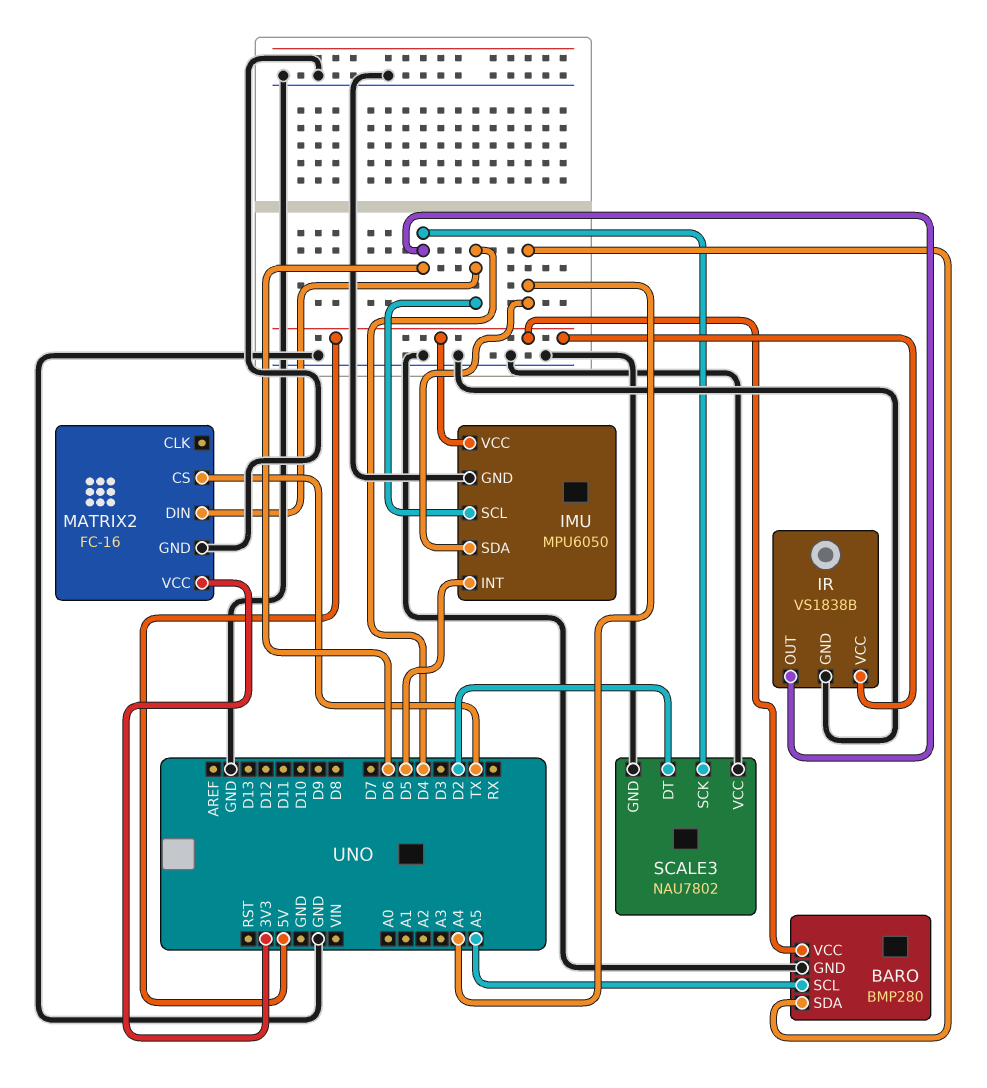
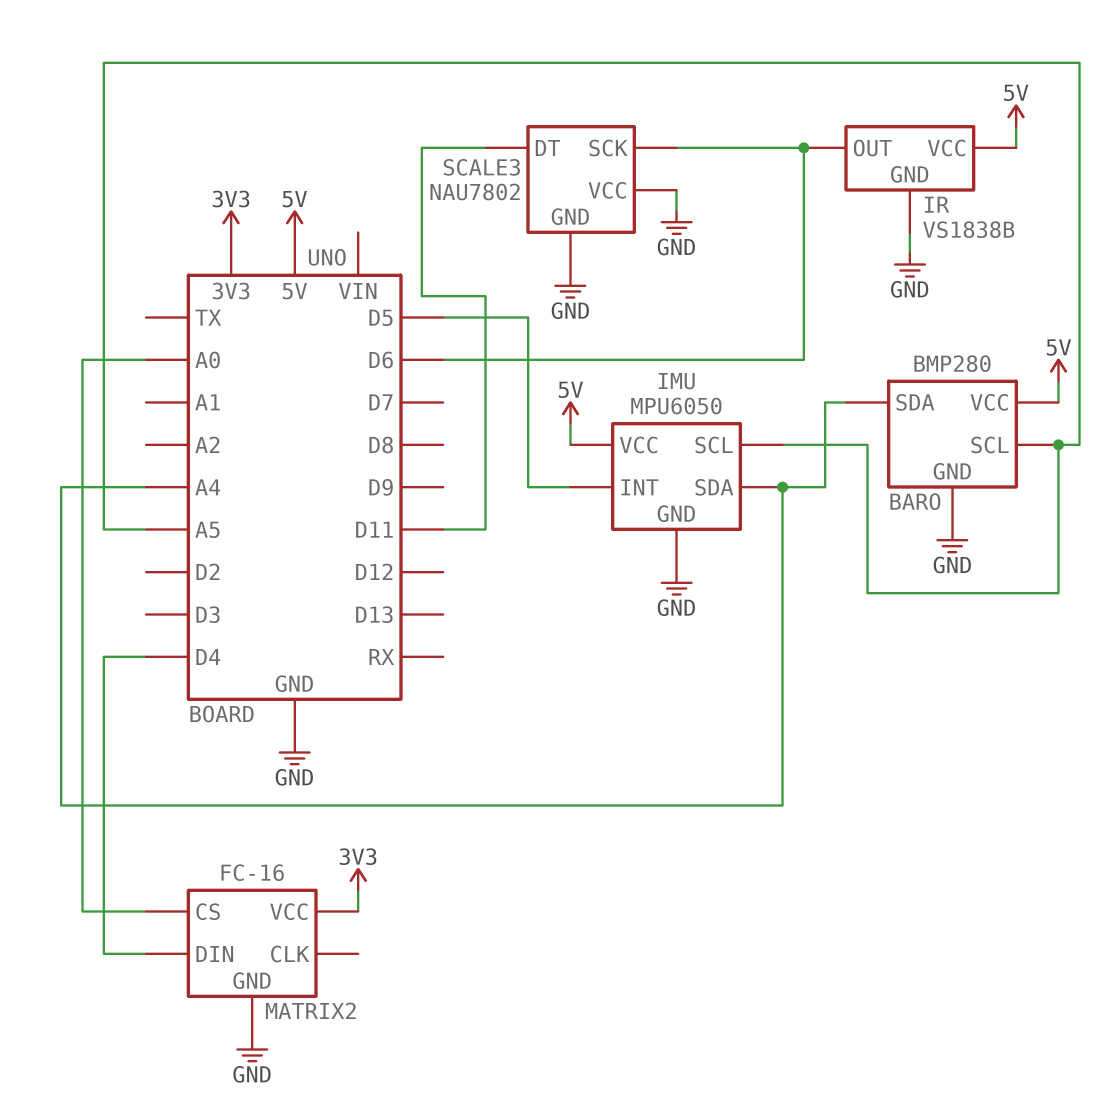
IMU pin SCL: D4 -> A5
MATRIX2 pin CS: TX -> A0
SCALE3 pin DT: D2 -> D11

